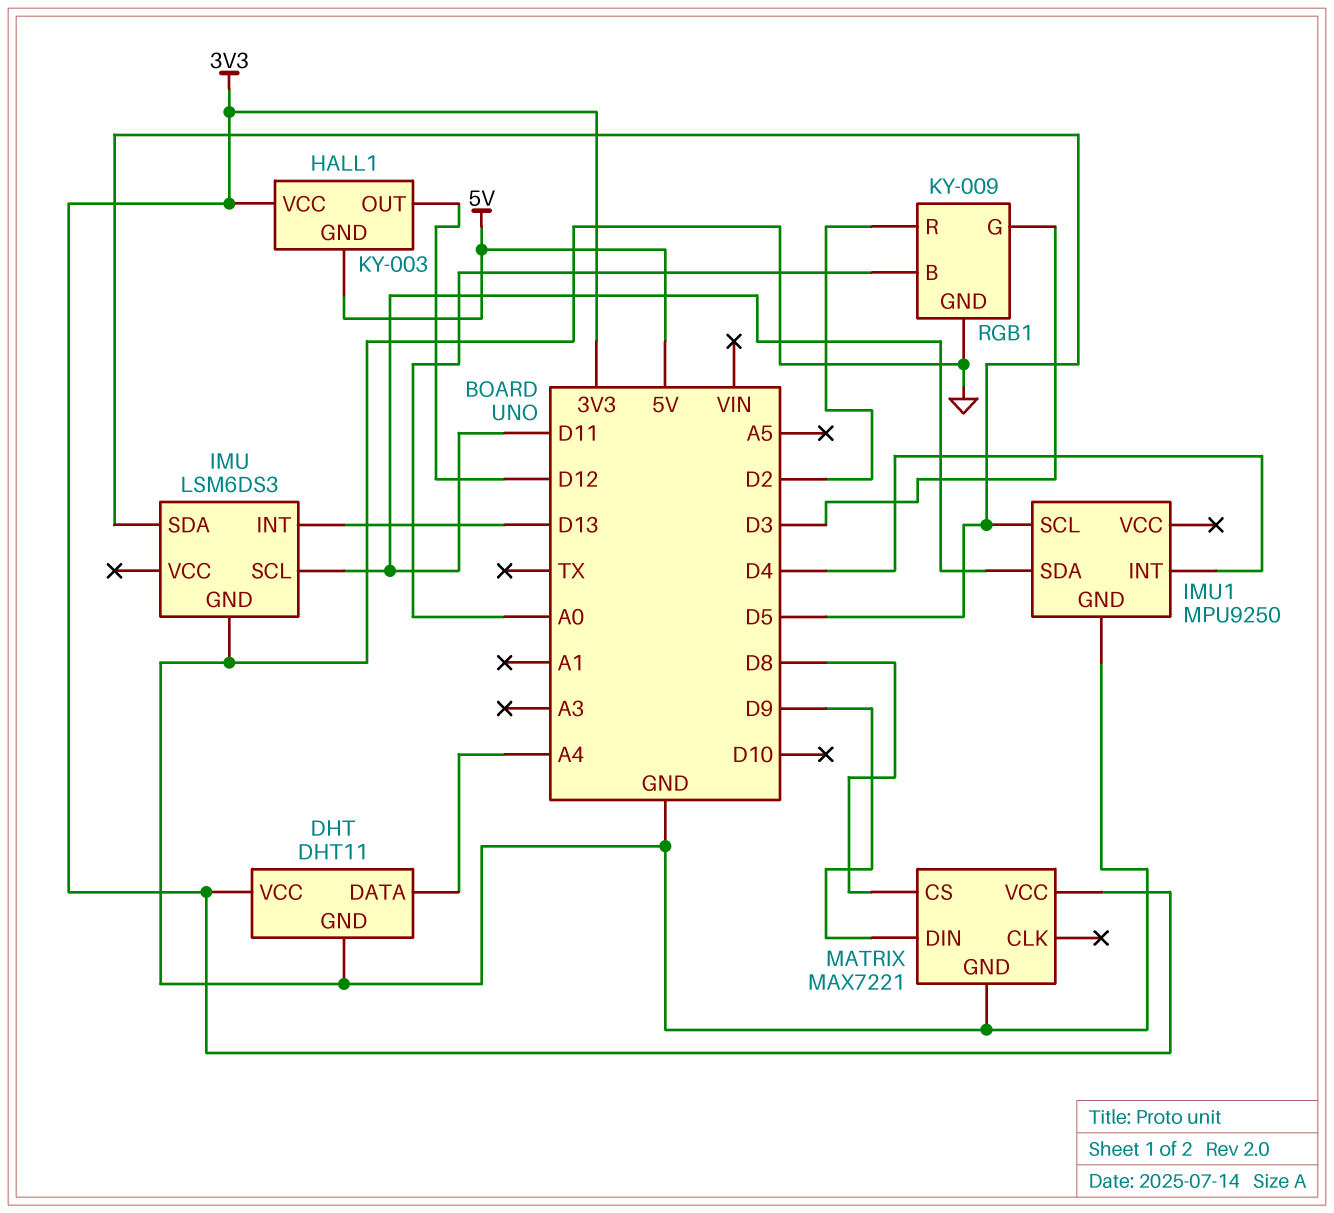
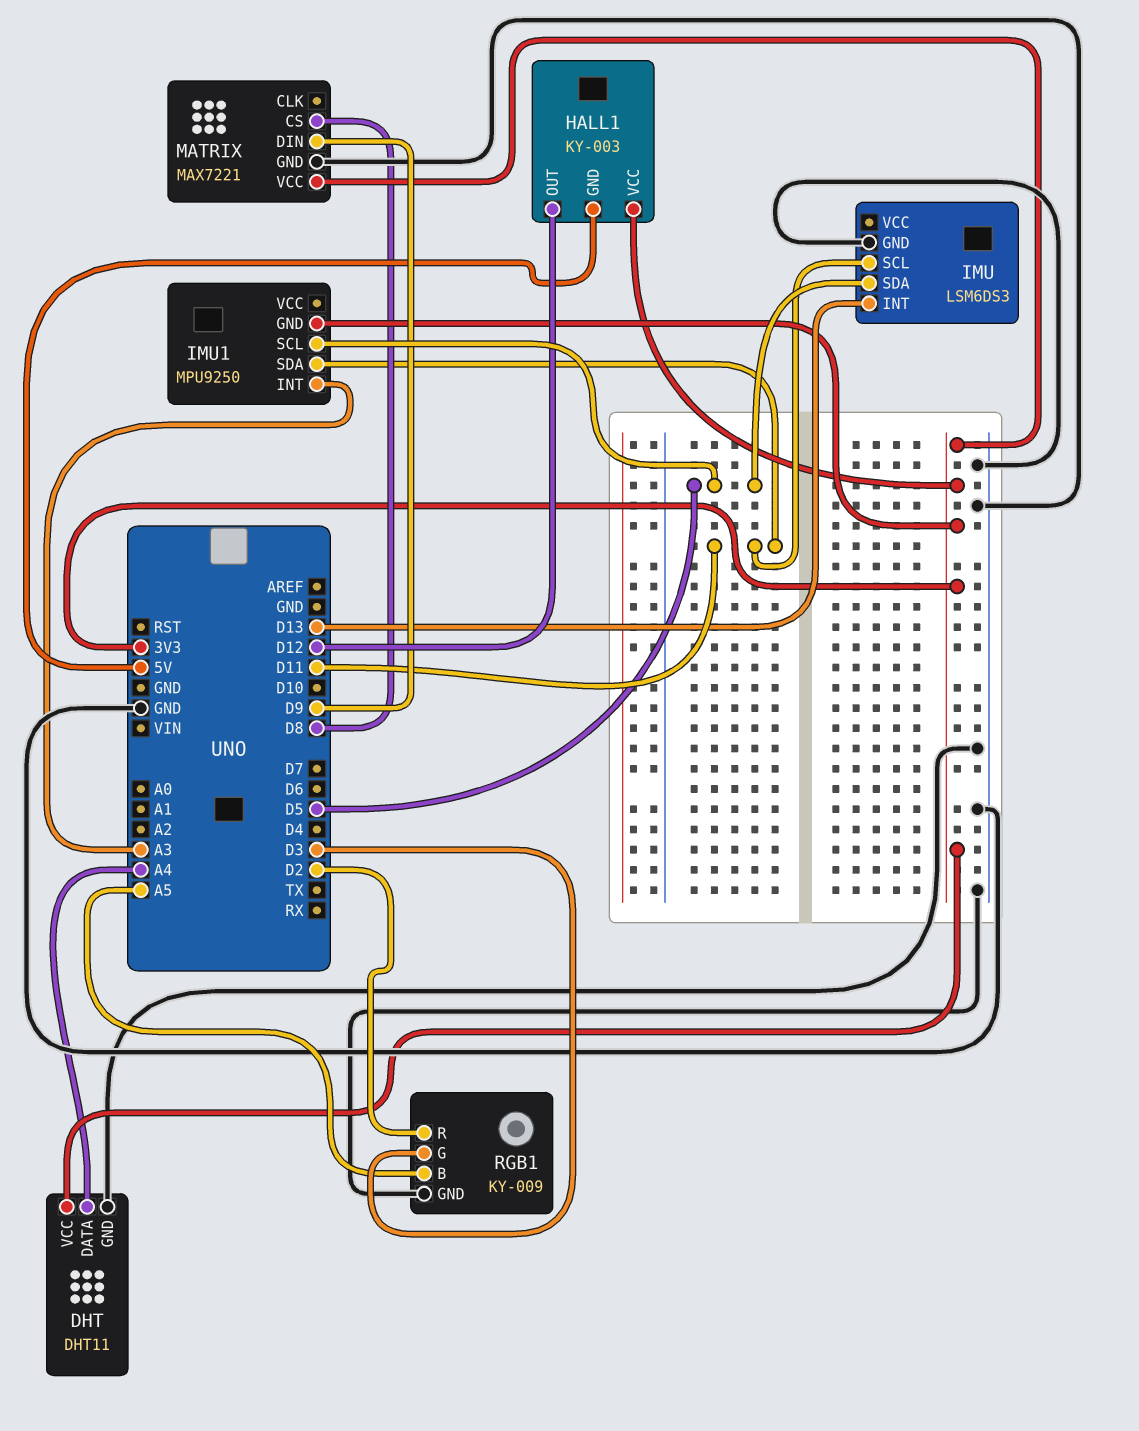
IMU1 pin GND: GND -> 3V3
IMU1 pin INT: D4 -> A3
RGB1 pin B: A0 -> A5

